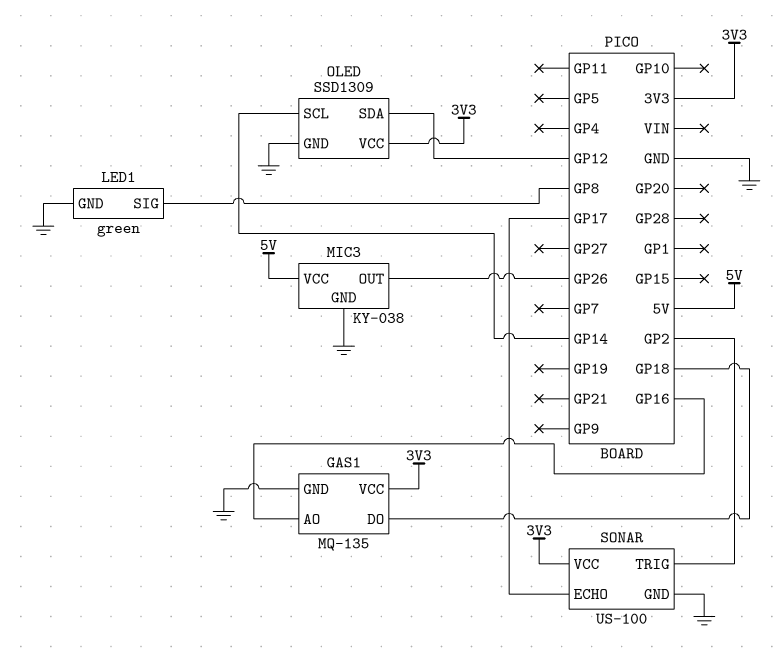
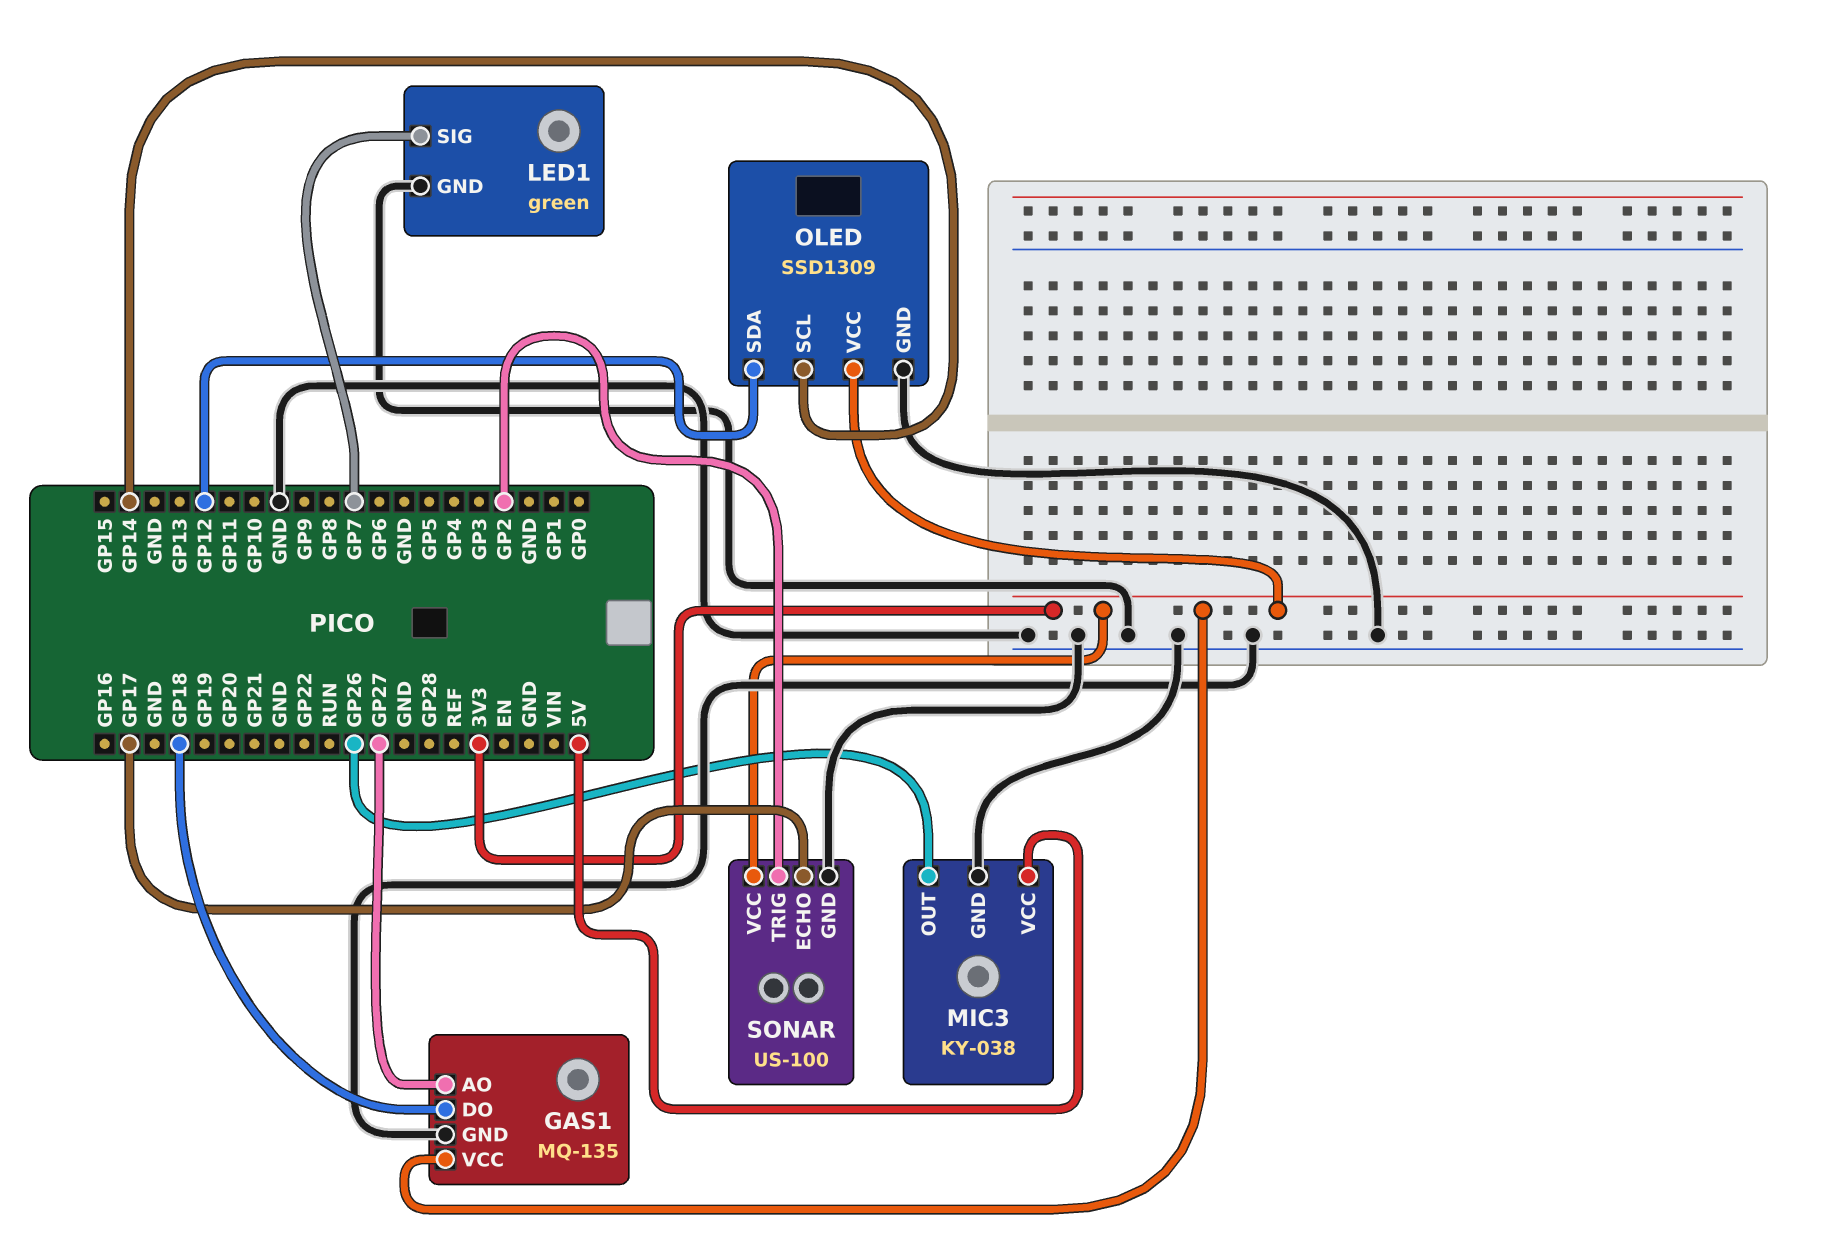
GAS1 pin AO: GP16 -> GP27
LED1 pin SIG: GP8 -> GP7

